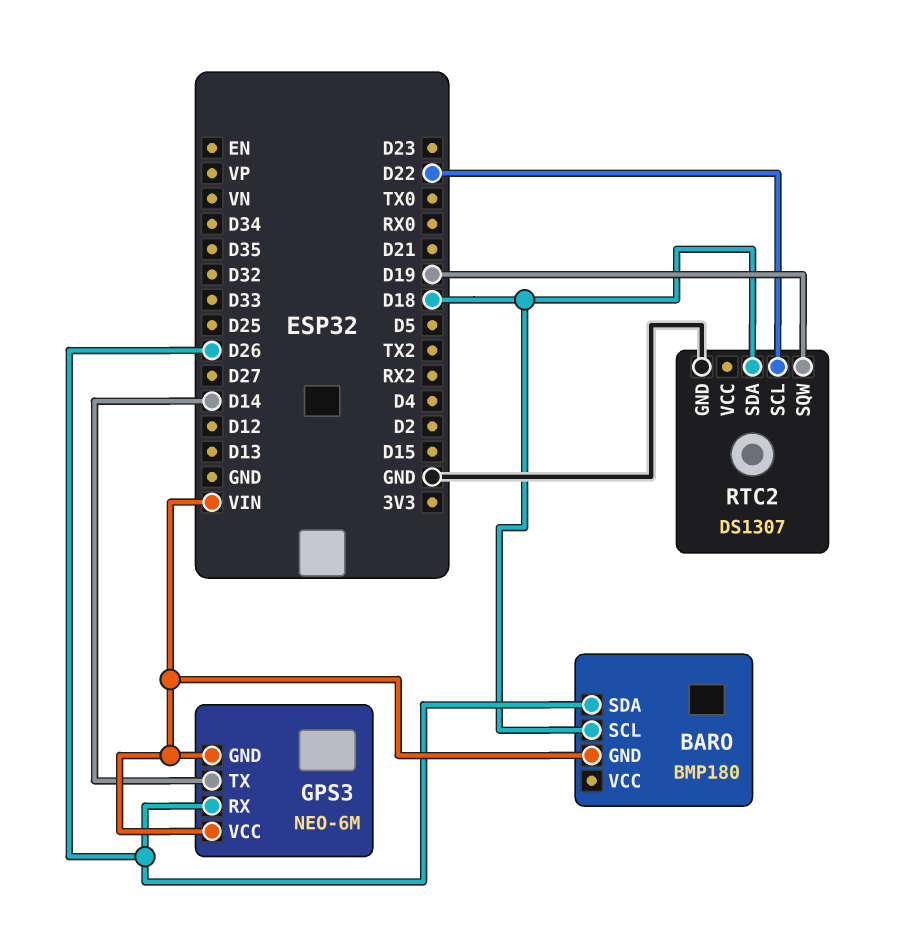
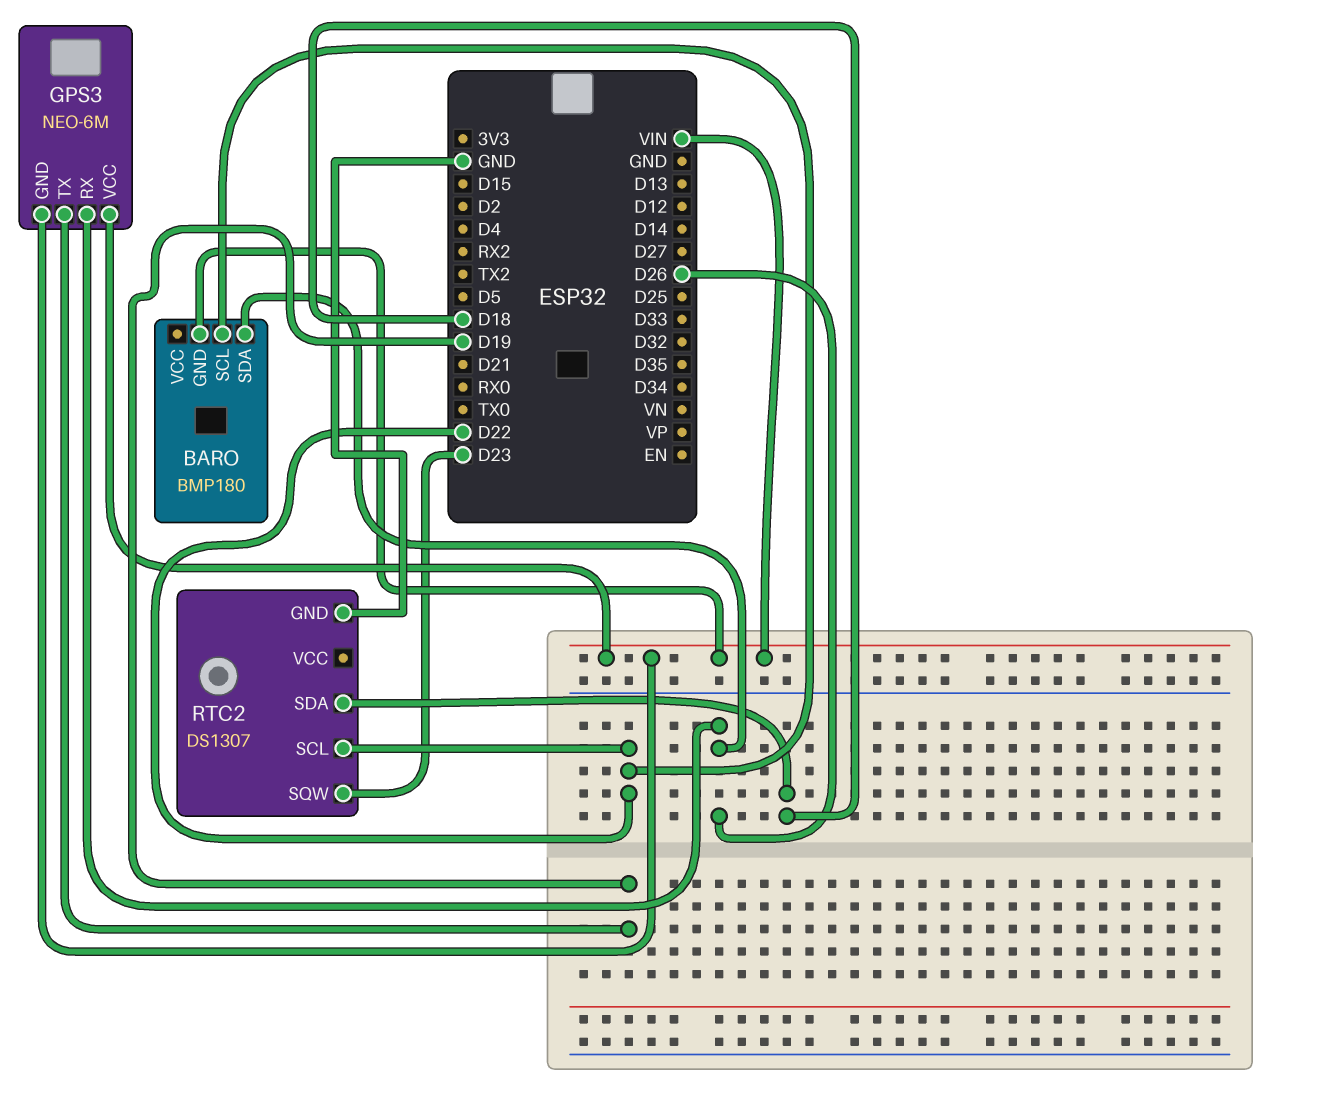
BARO pin SCL: D18 -> D22
GPS3 pin TX: D14 -> D19
RTC2 pin SQW: D19 -> D23

